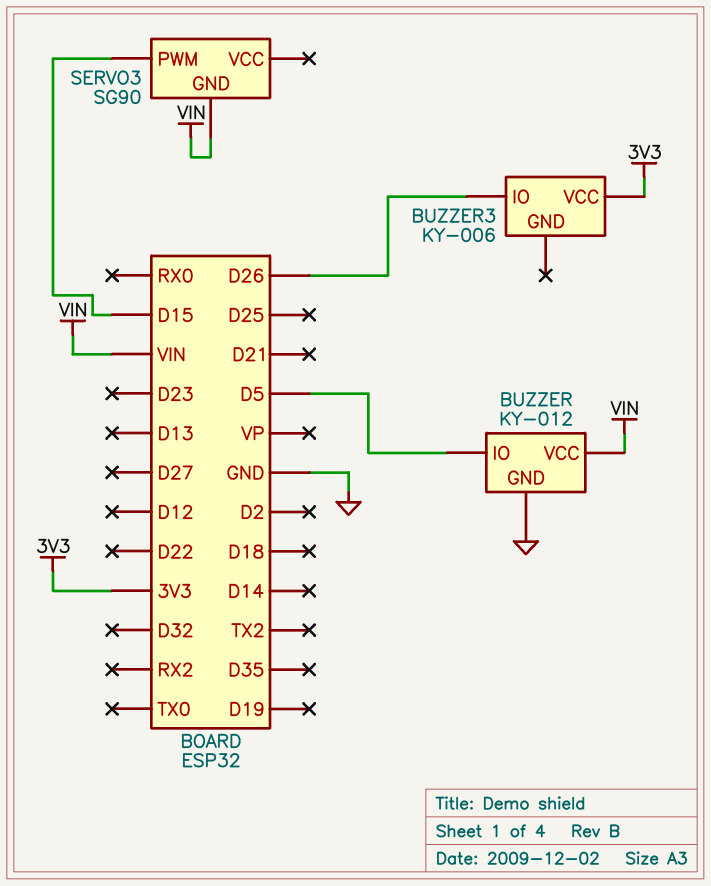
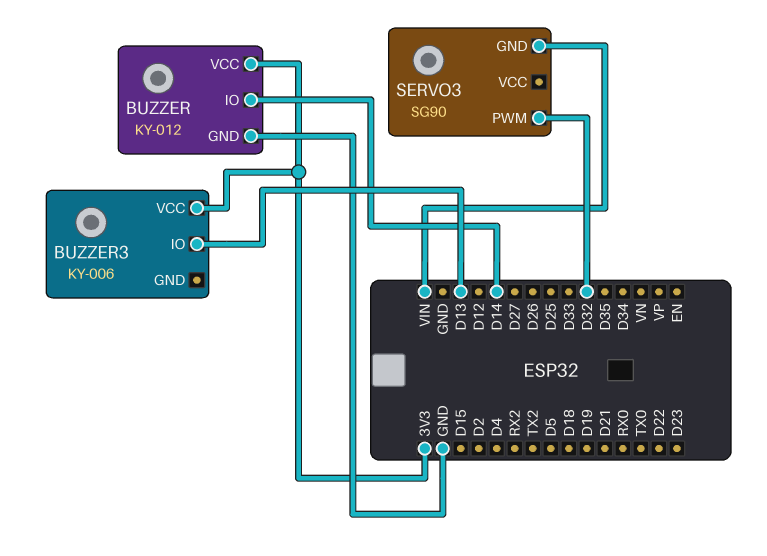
BUZZER pin IO: D5 -> D14
BUZZER pin VCC: VIN -> 3V3
BUZZER3 pin IO: D26 -> D13
SERVO3 pin PWM: D15 -> D32

